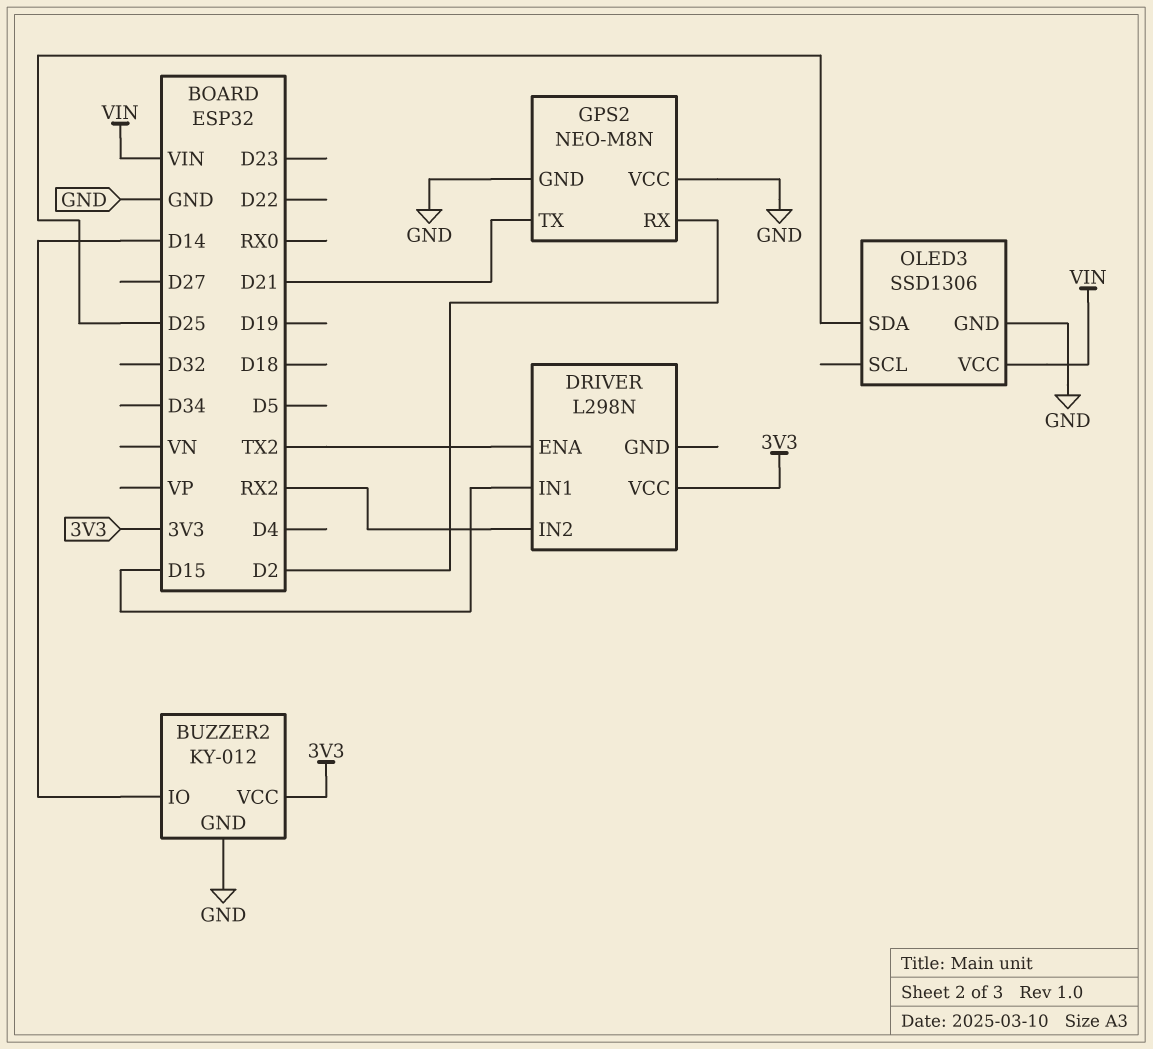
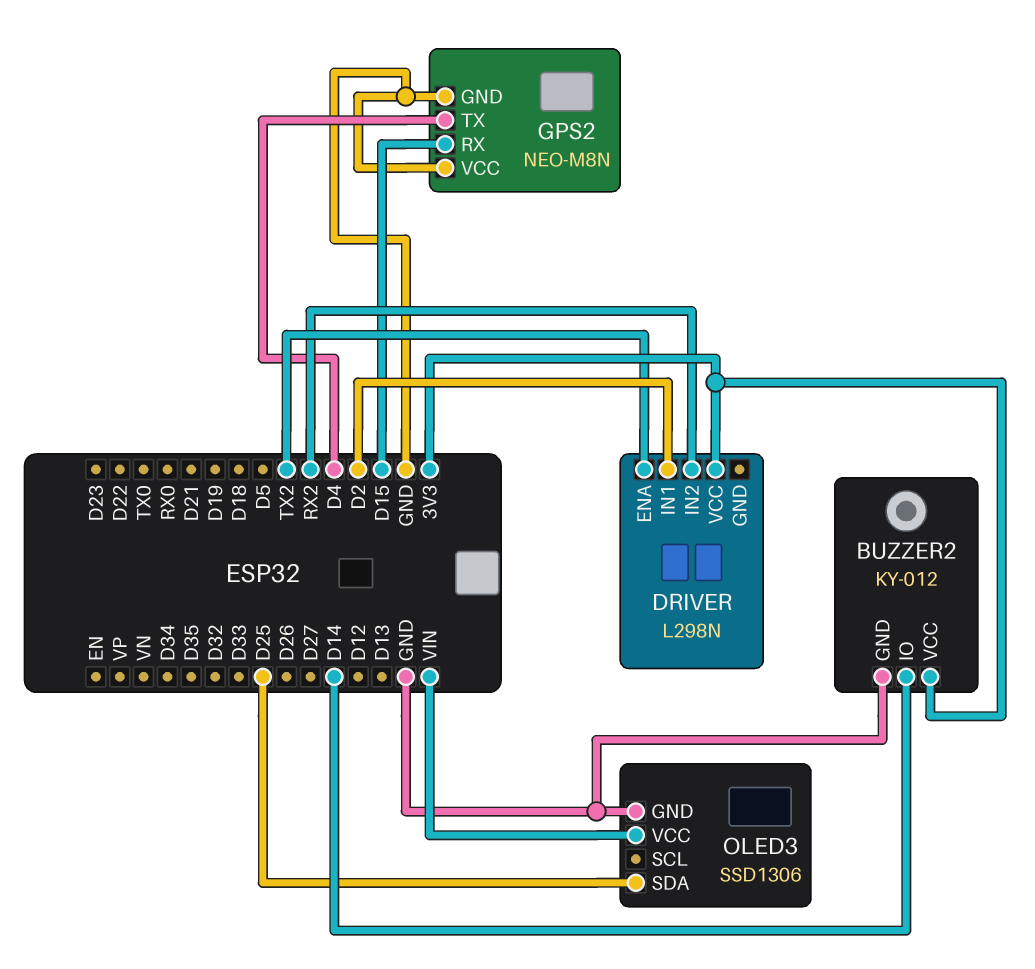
DRIVER pin IN1: D15 -> D2
GPS2 pin RX: D2 -> D15
GPS2 pin TX: D21 -> D4

